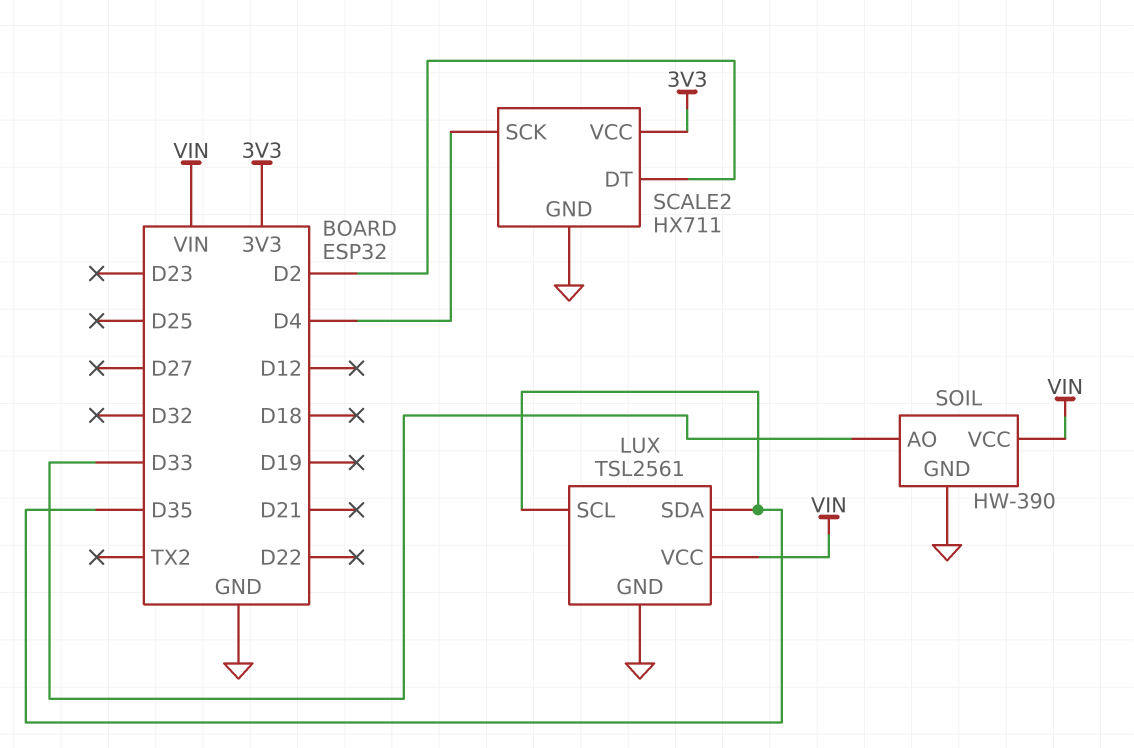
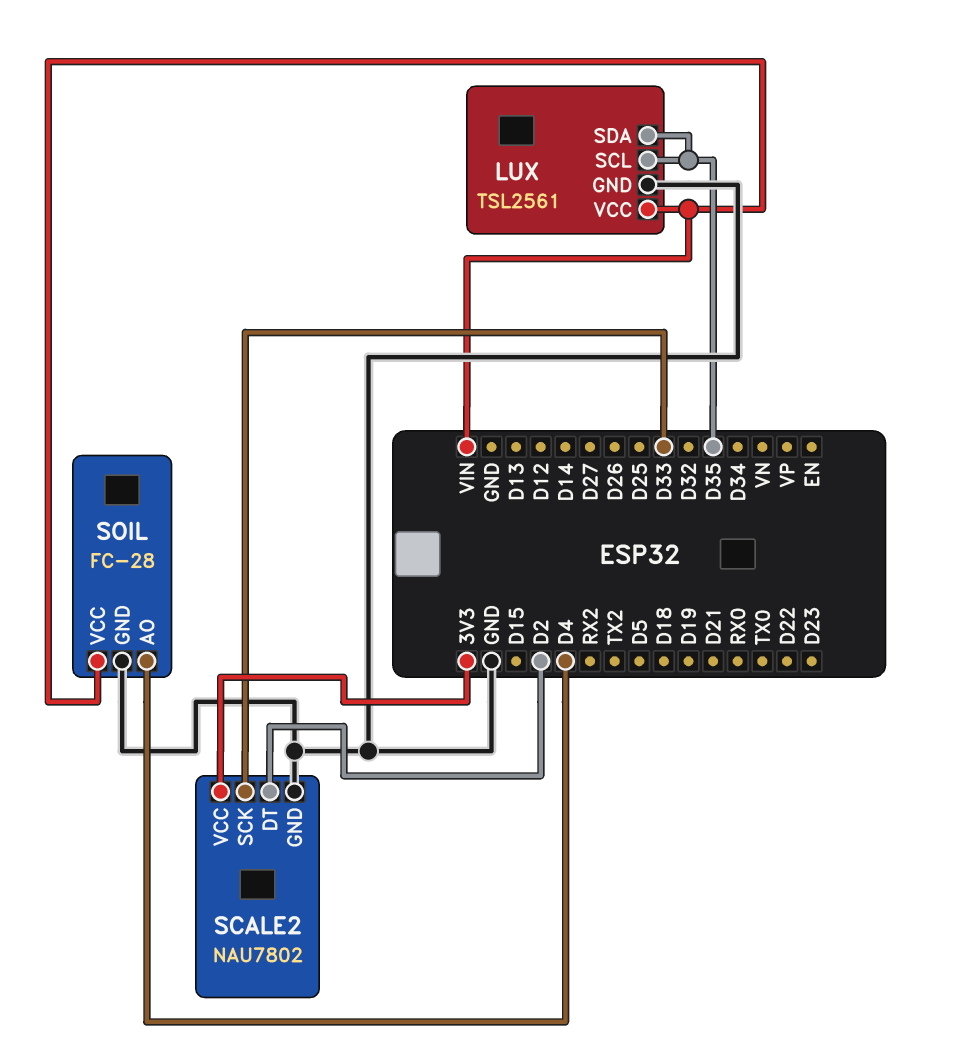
SCALE2: HX711 -> NAU7802
SCALE2 pin SCK: D4 -> D33
SOIL: HW-390 -> FC-28
SOIL pin AO: D33 -> D4

